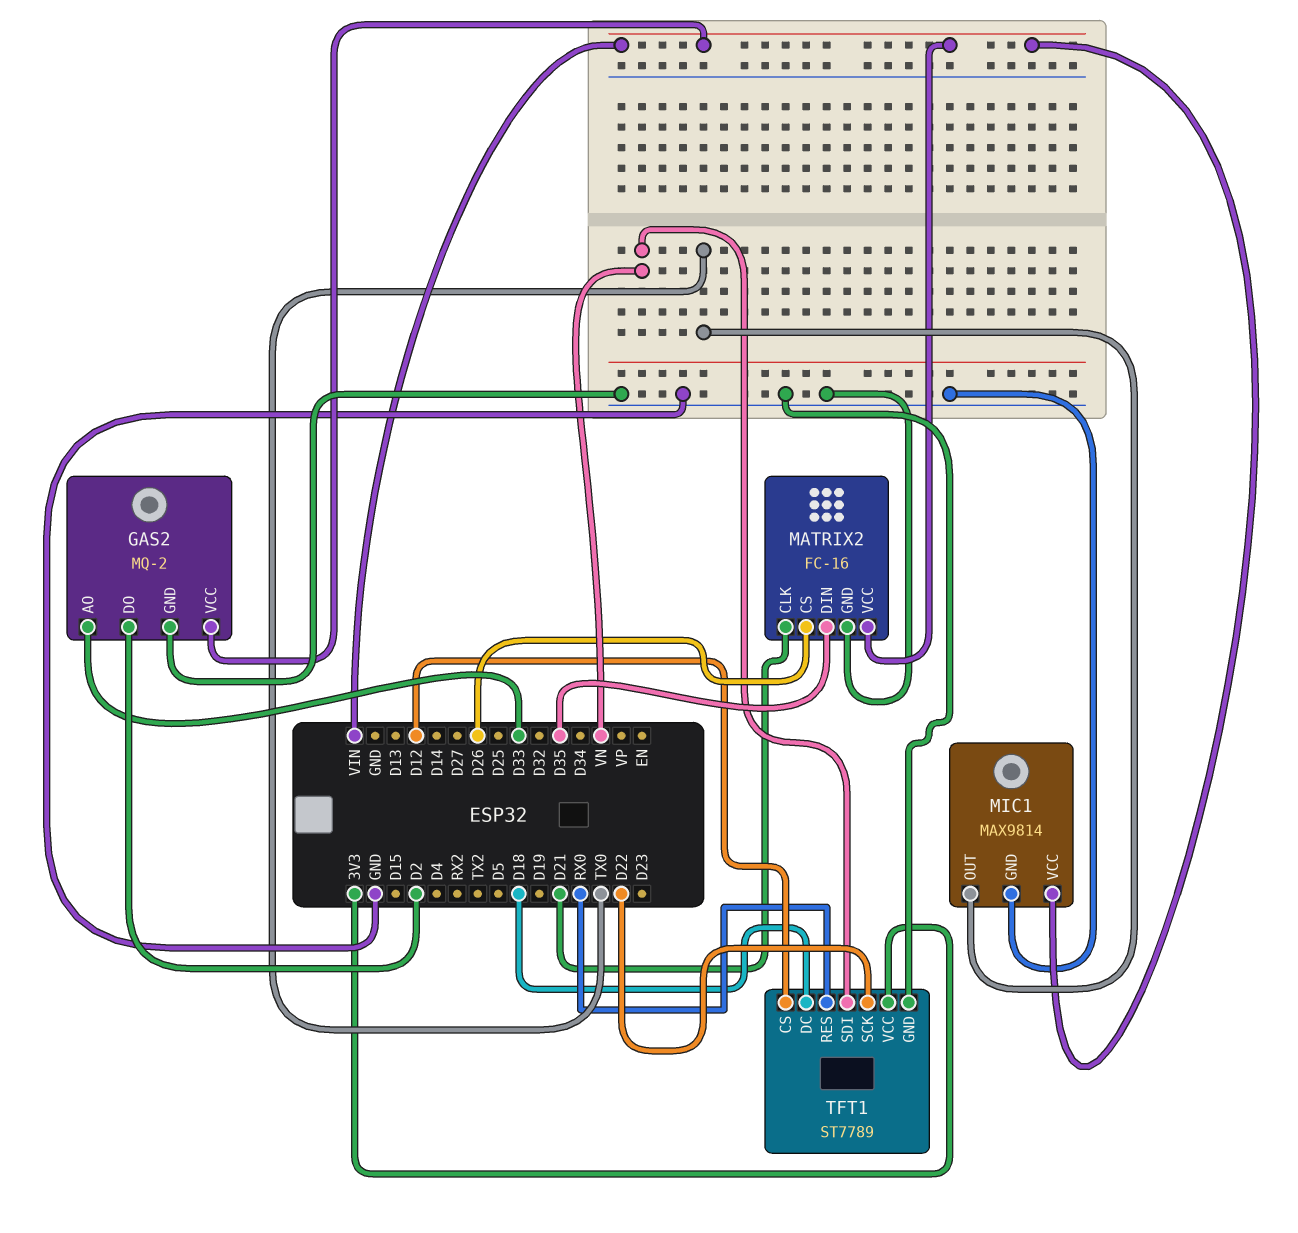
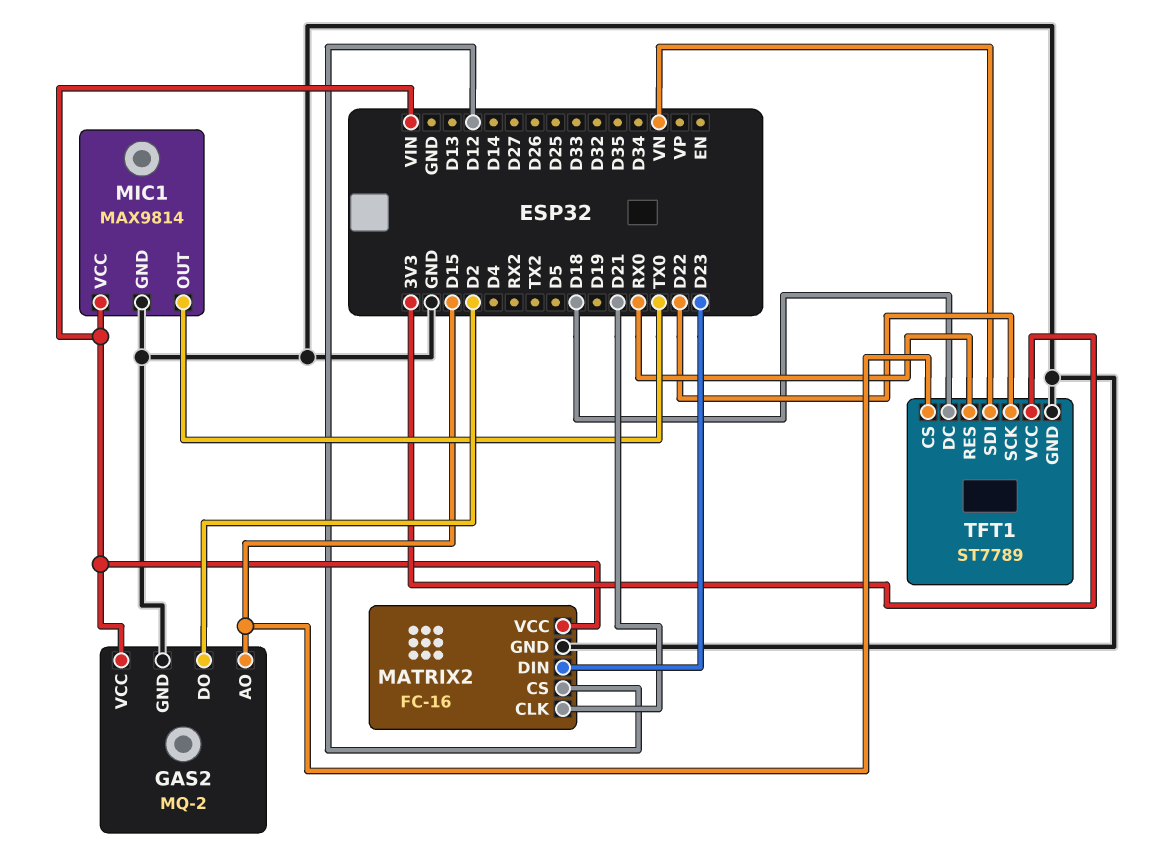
GAS2 pin AO: D33 -> D15
MATRIX2 pin CS: D26 -> D12
MATRIX2 pin DIN: D35 -> D23
TFT1 pin CS: D12 -> D15

